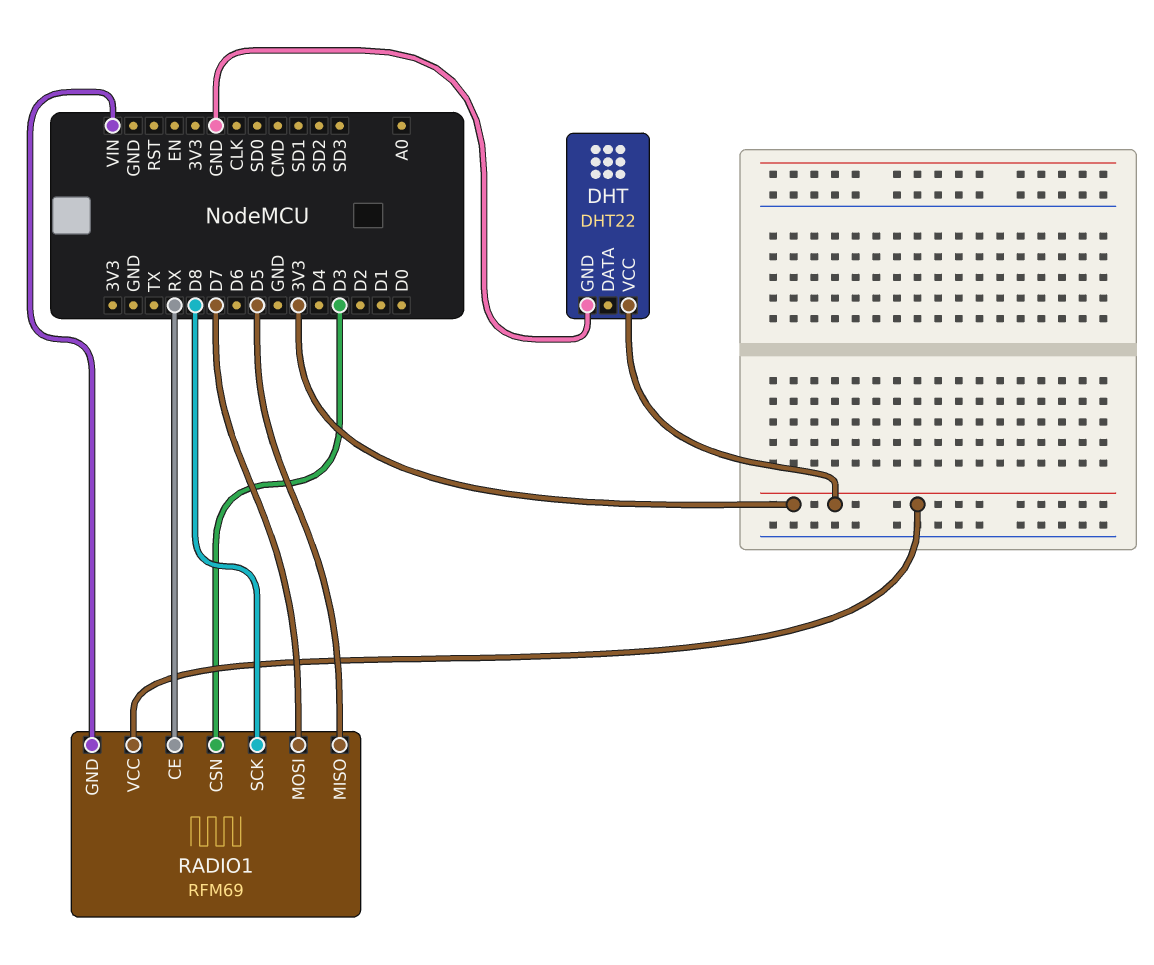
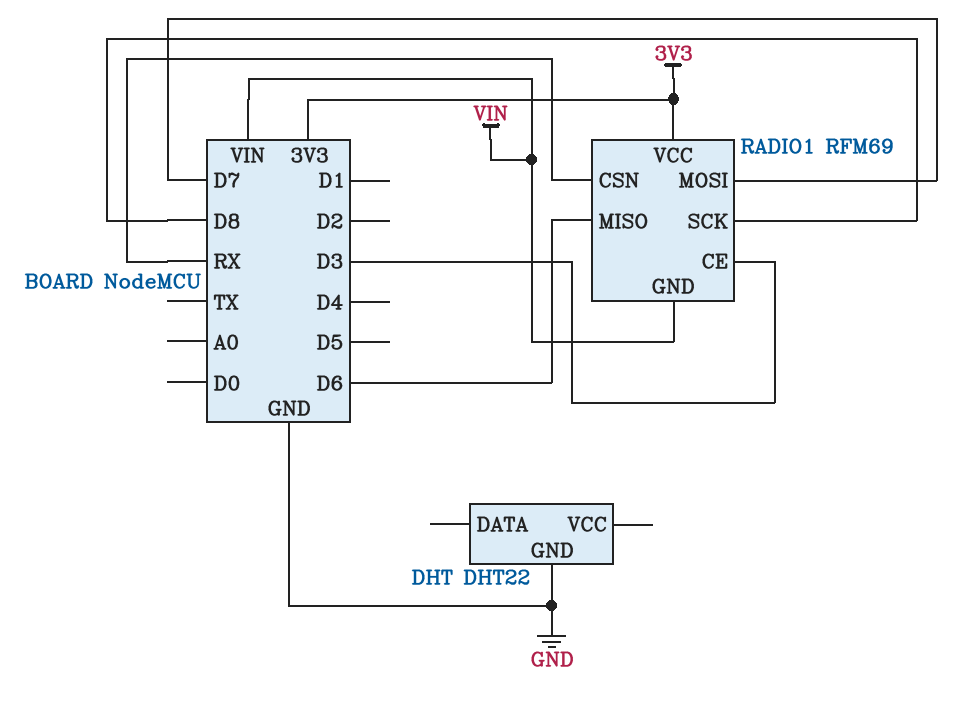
DHT pin VCC: 3V3 -> none
RADIO1 pin CE: RX -> D3
RADIO1 pin CSN: D3 -> RX
RADIO1 pin MISO: D5 -> D6

